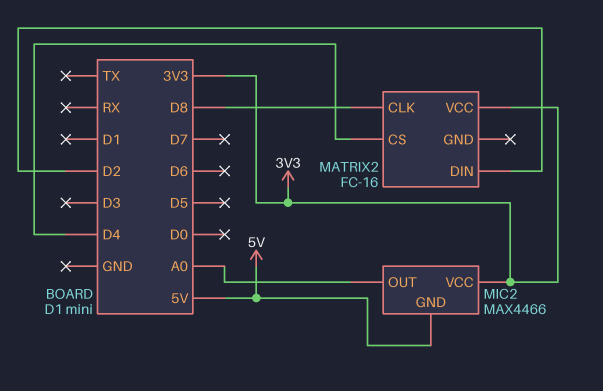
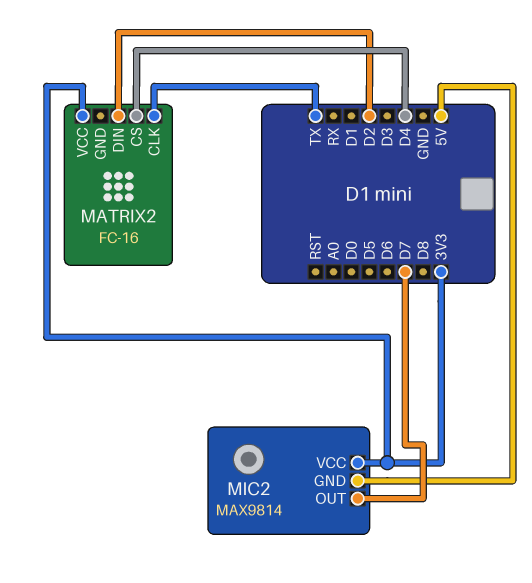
MATRIX2 pin CLK: D8 -> TX
MIC2: MAX4466 -> MAX9814
MIC2 pin OUT: A0 -> D7

